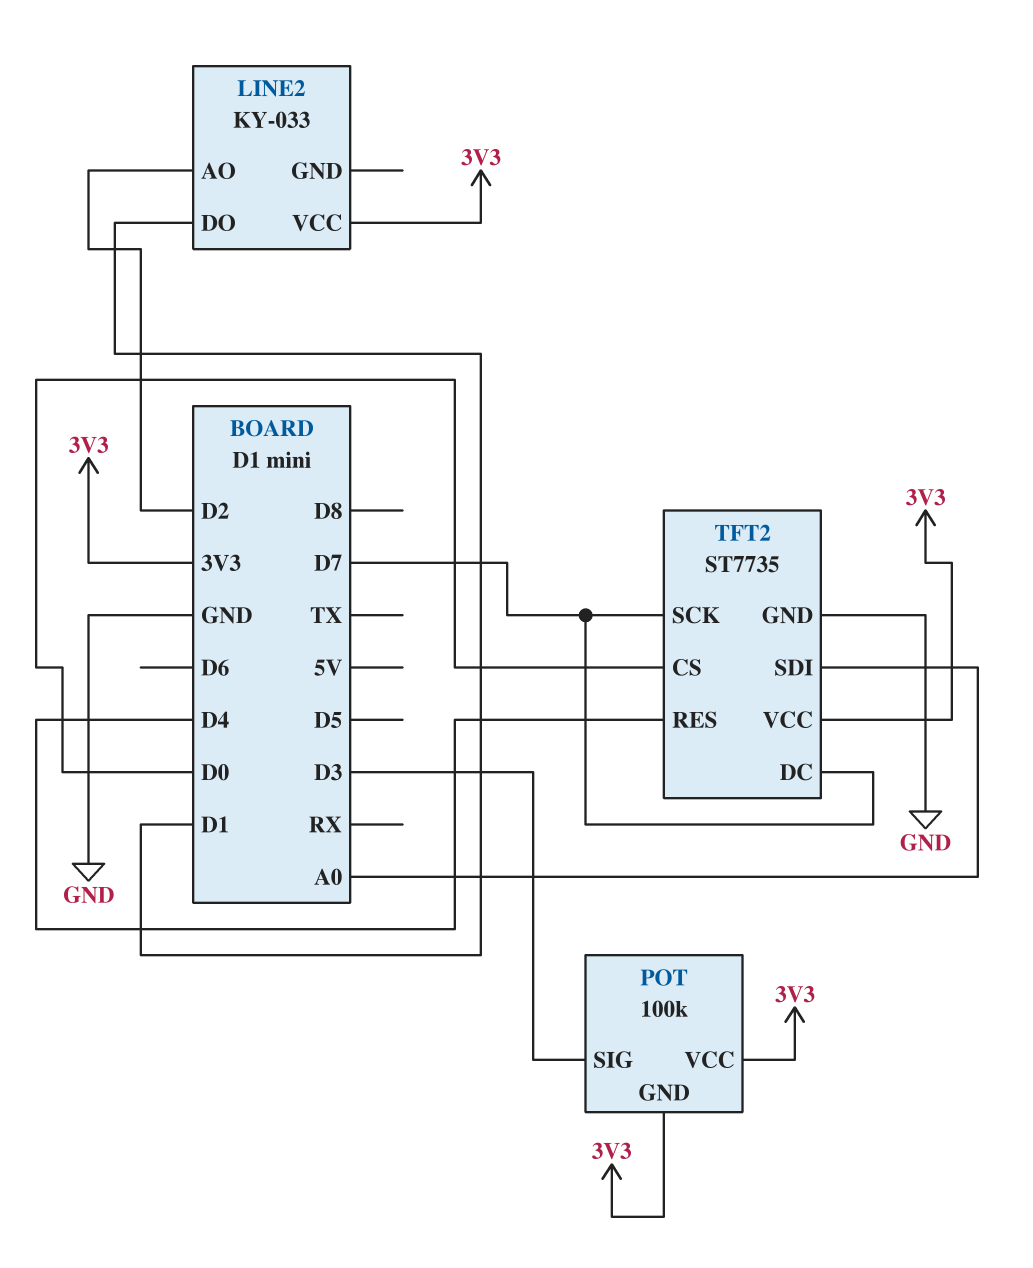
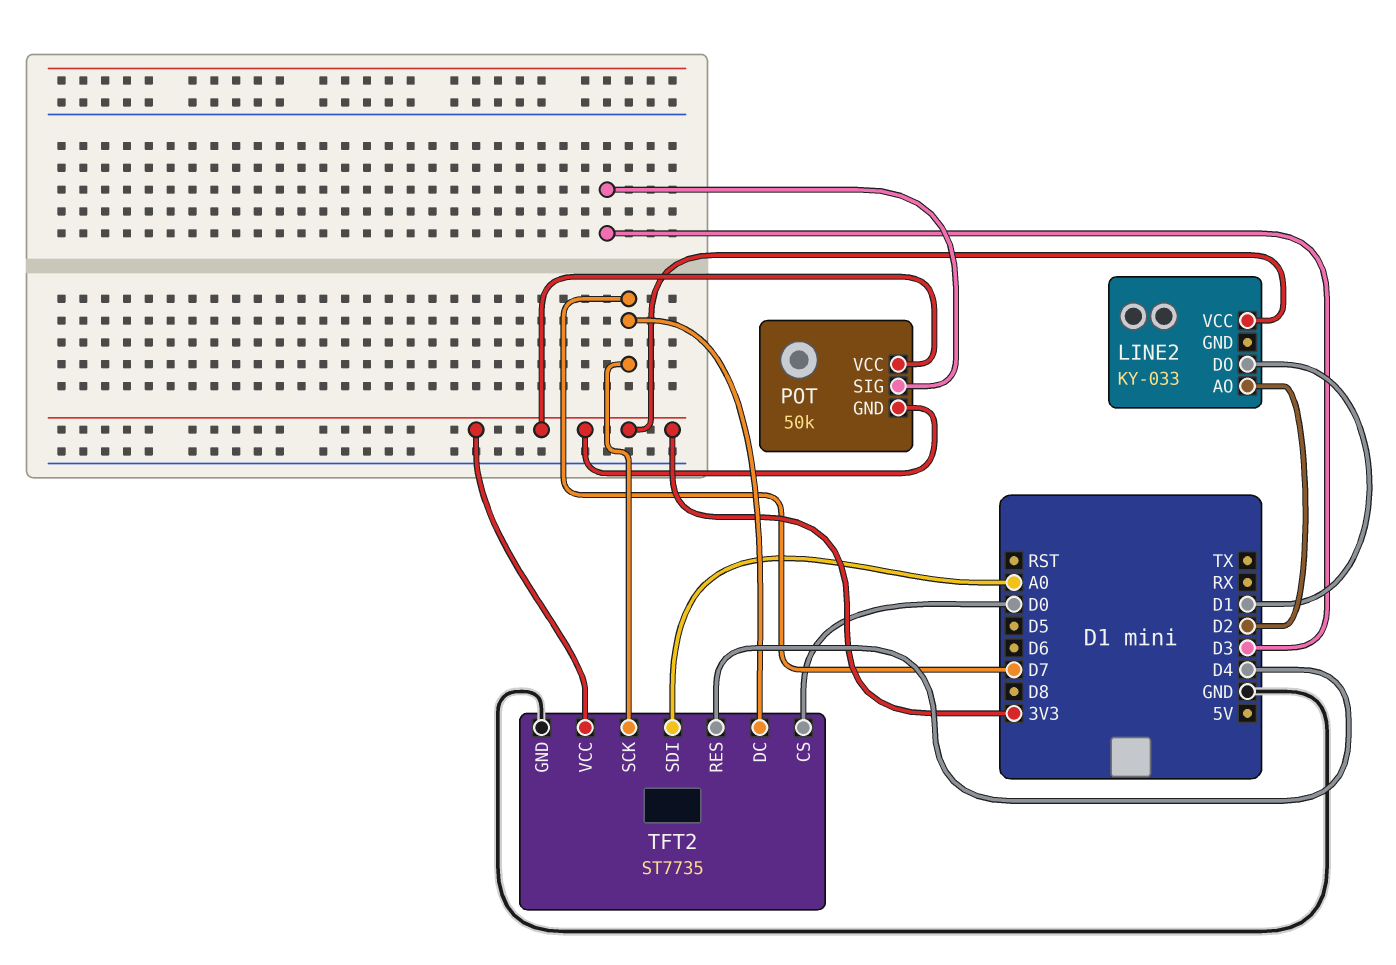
POT: 100k -> 50k

